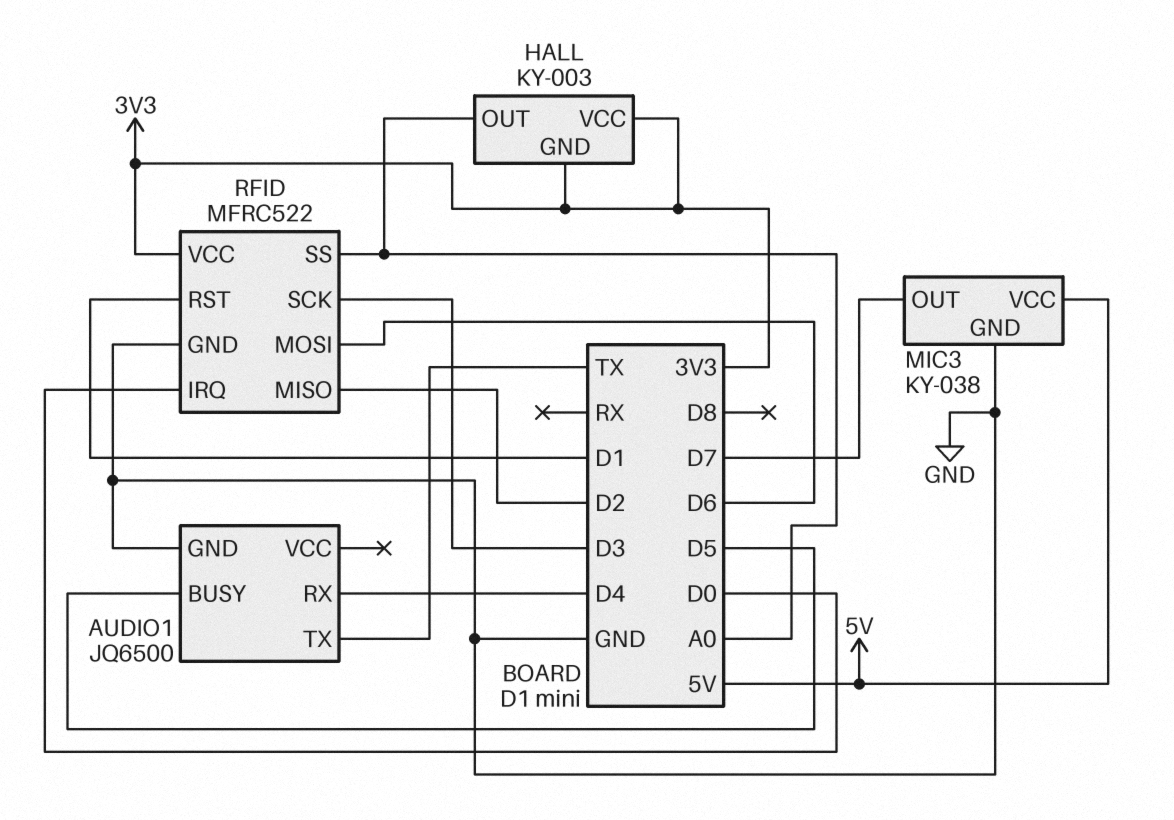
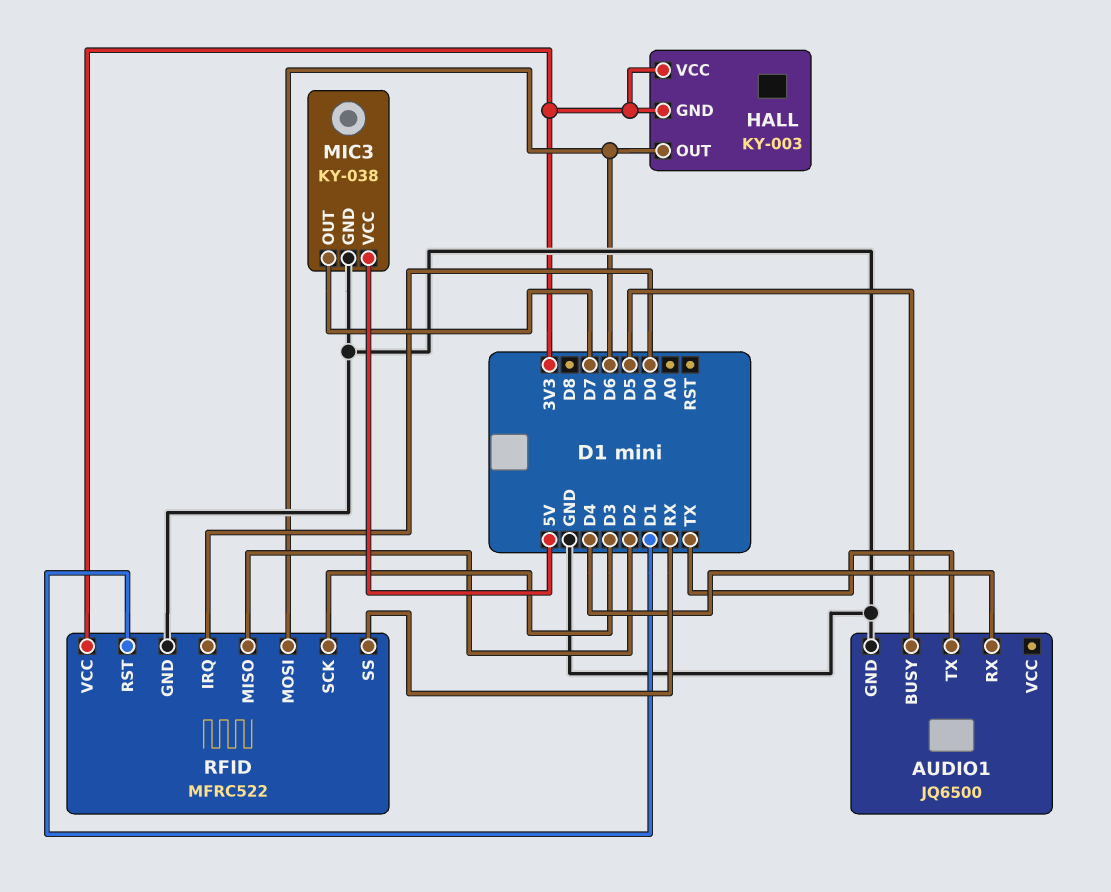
HALL pin OUT: A0 -> D6
RFID pin SS: A0 -> RX

